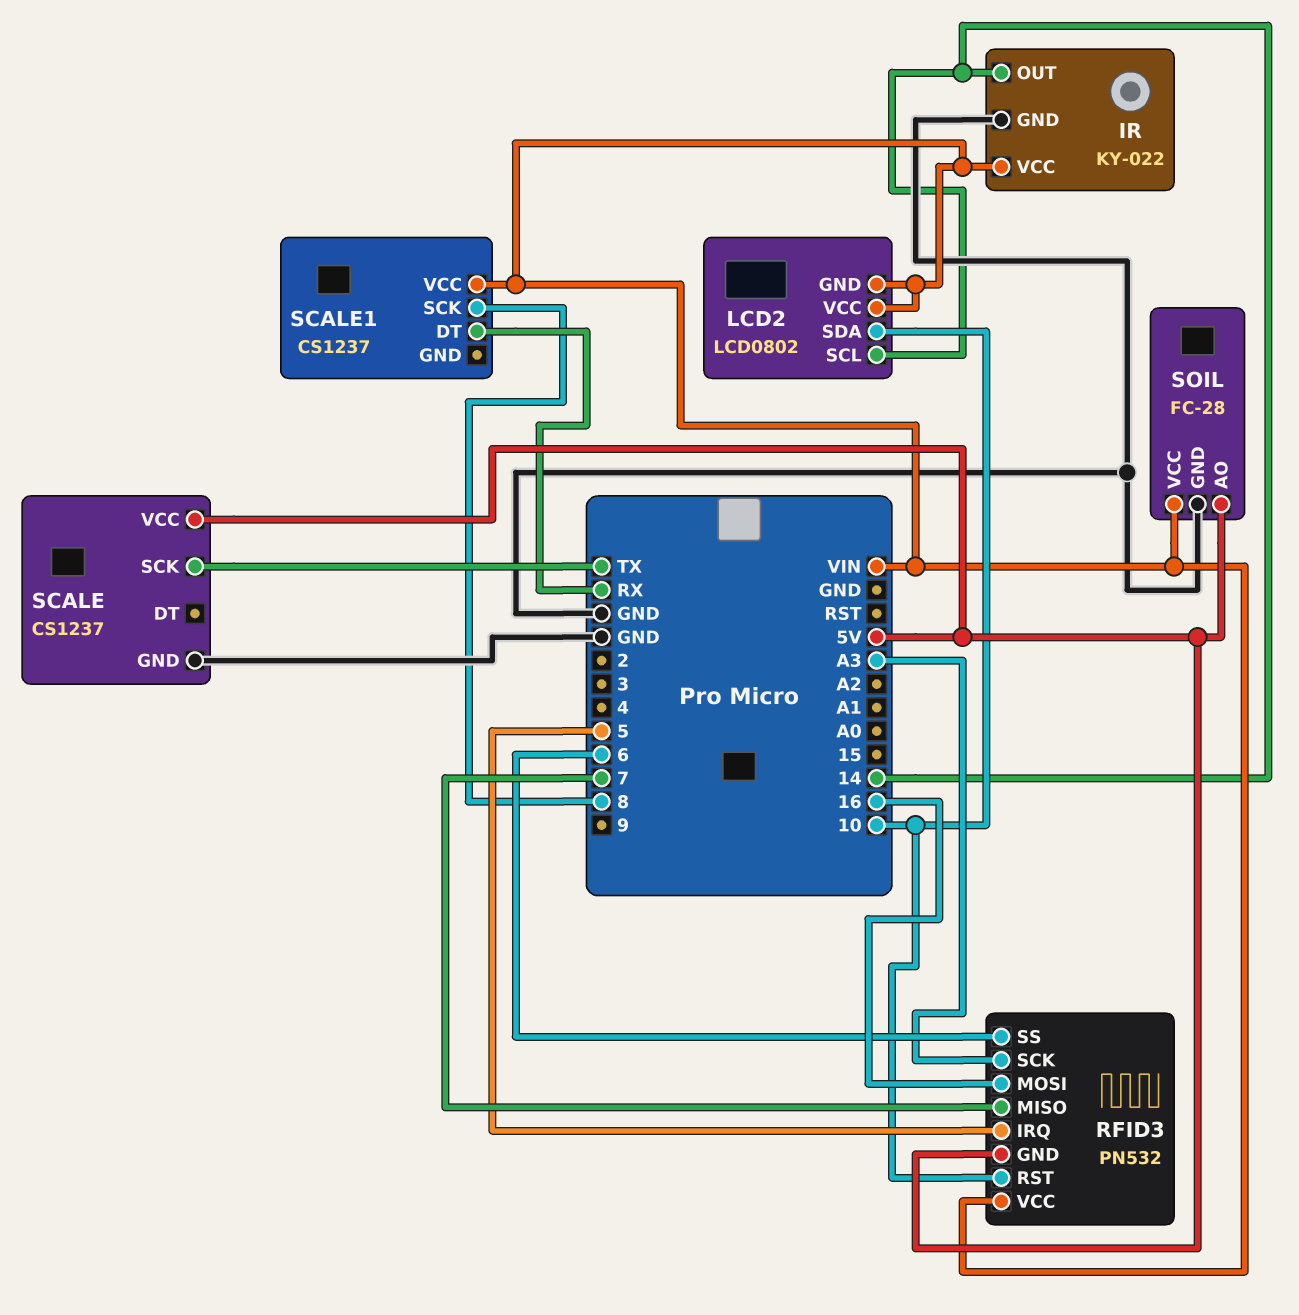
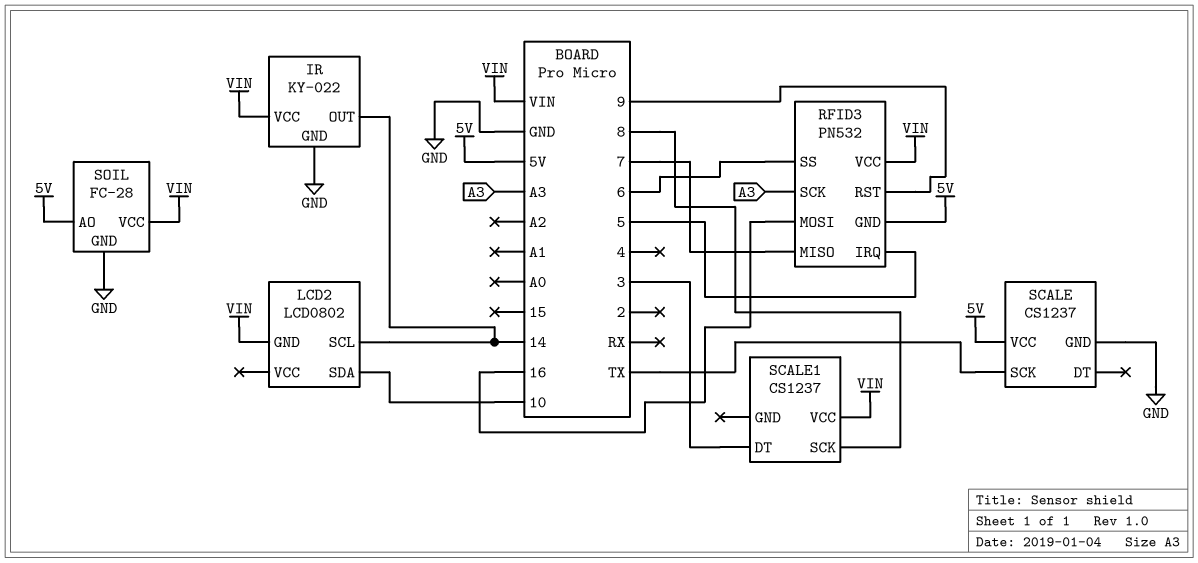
LCD2 pin VCC: VIN -> none
RFID3 pin RST: 10 -> 9
SCALE1 pin DT: RX -> 3

